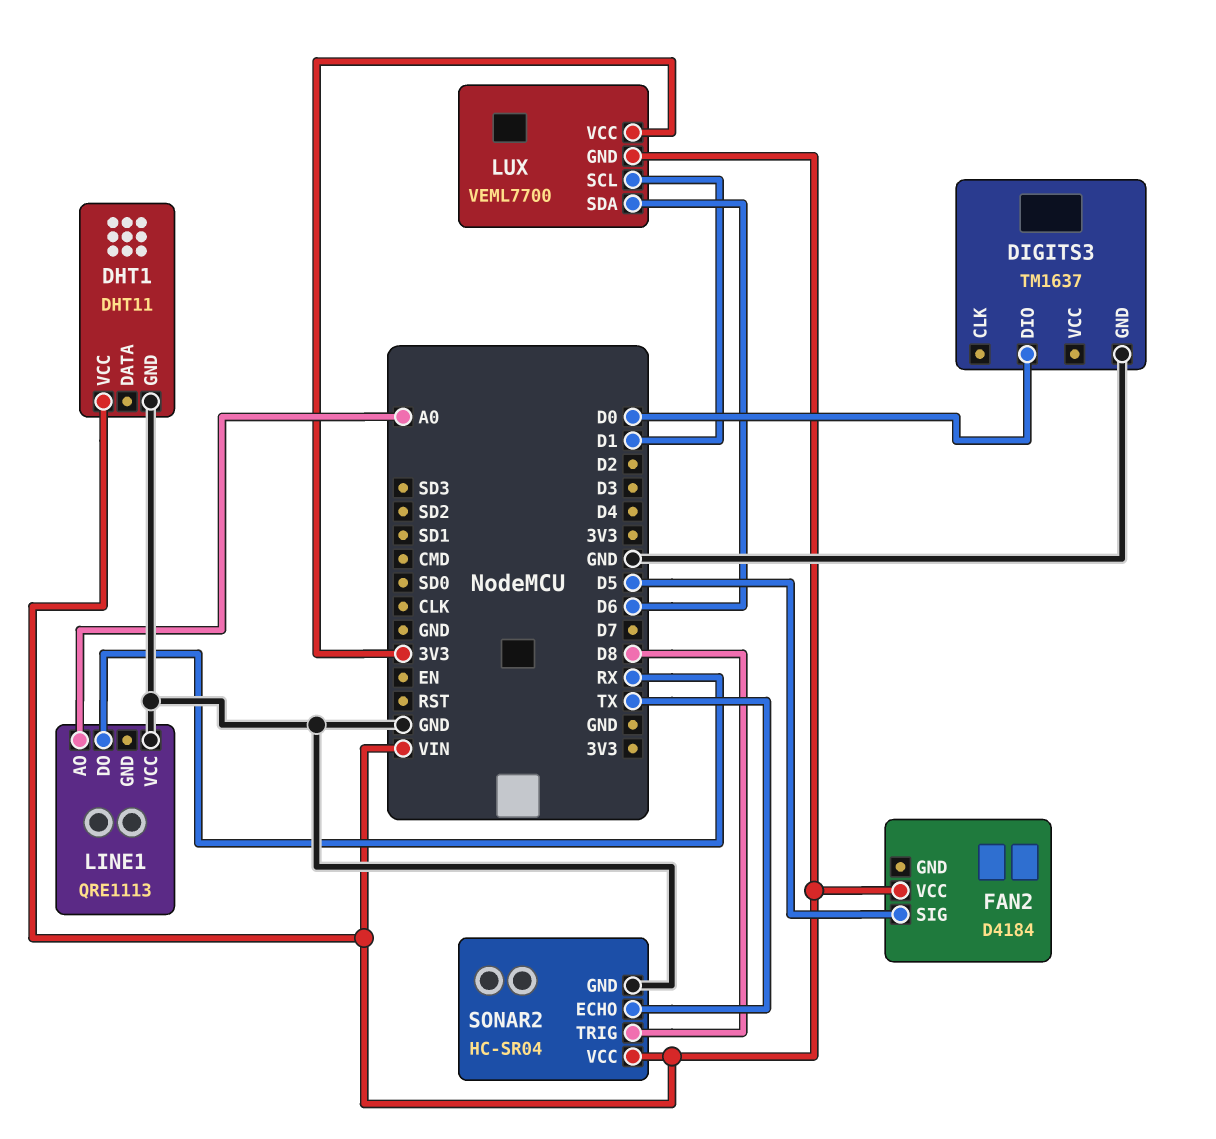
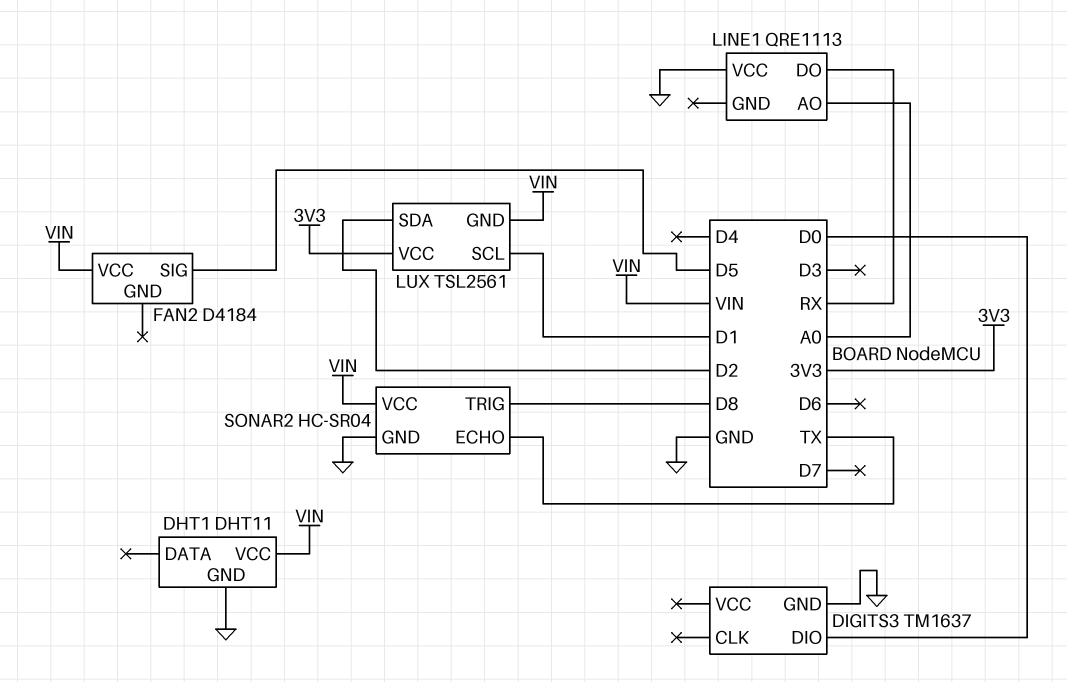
LUX: VEML7700 -> TSL2561
LUX pin SDA: D6 -> D2

